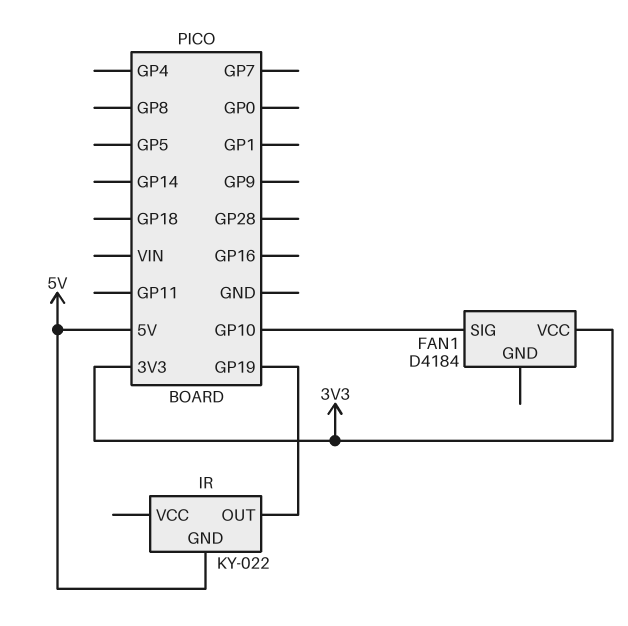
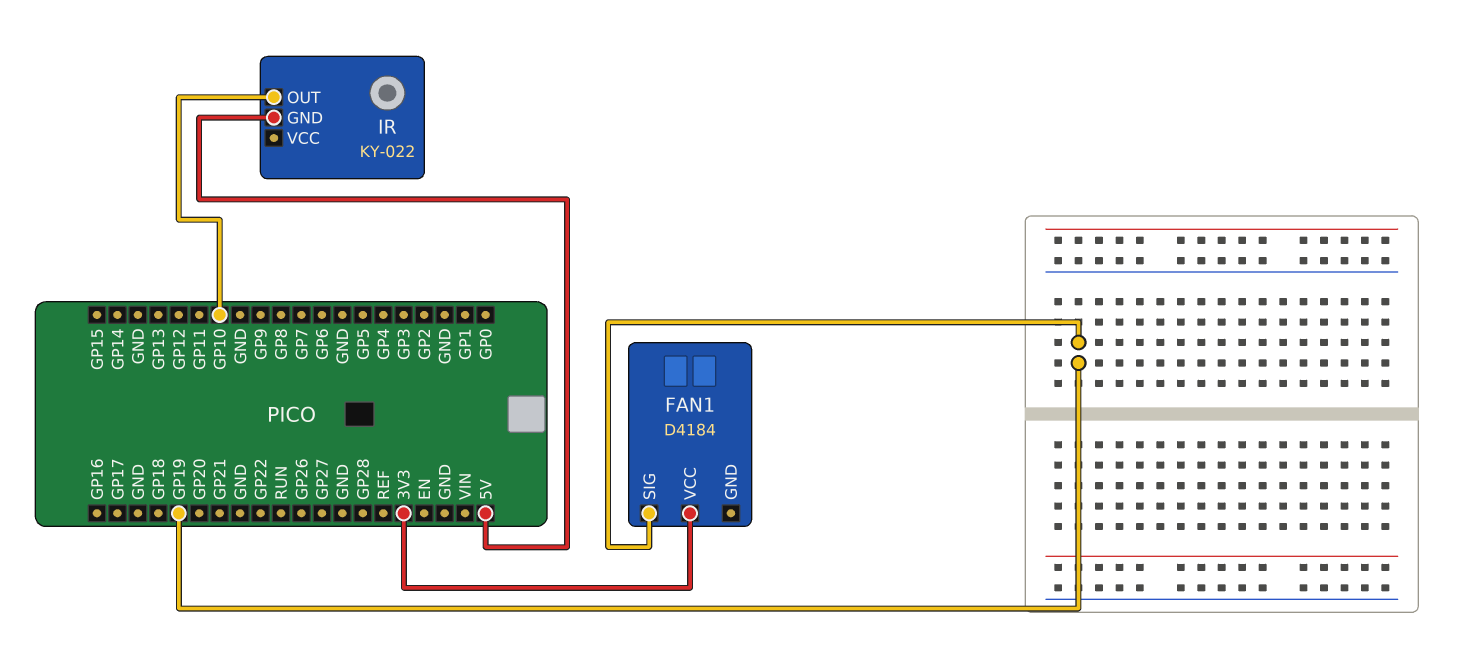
FAN1 pin SIG: GP10 -> GP19
IR pin OUT: GP19 -> GP10

